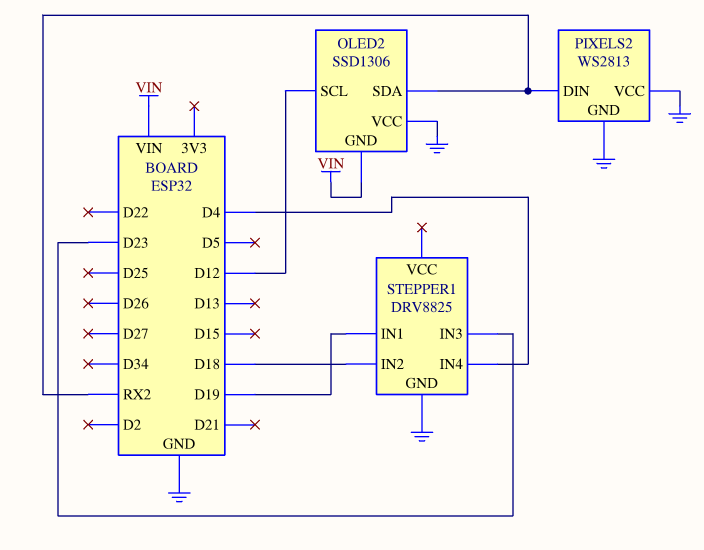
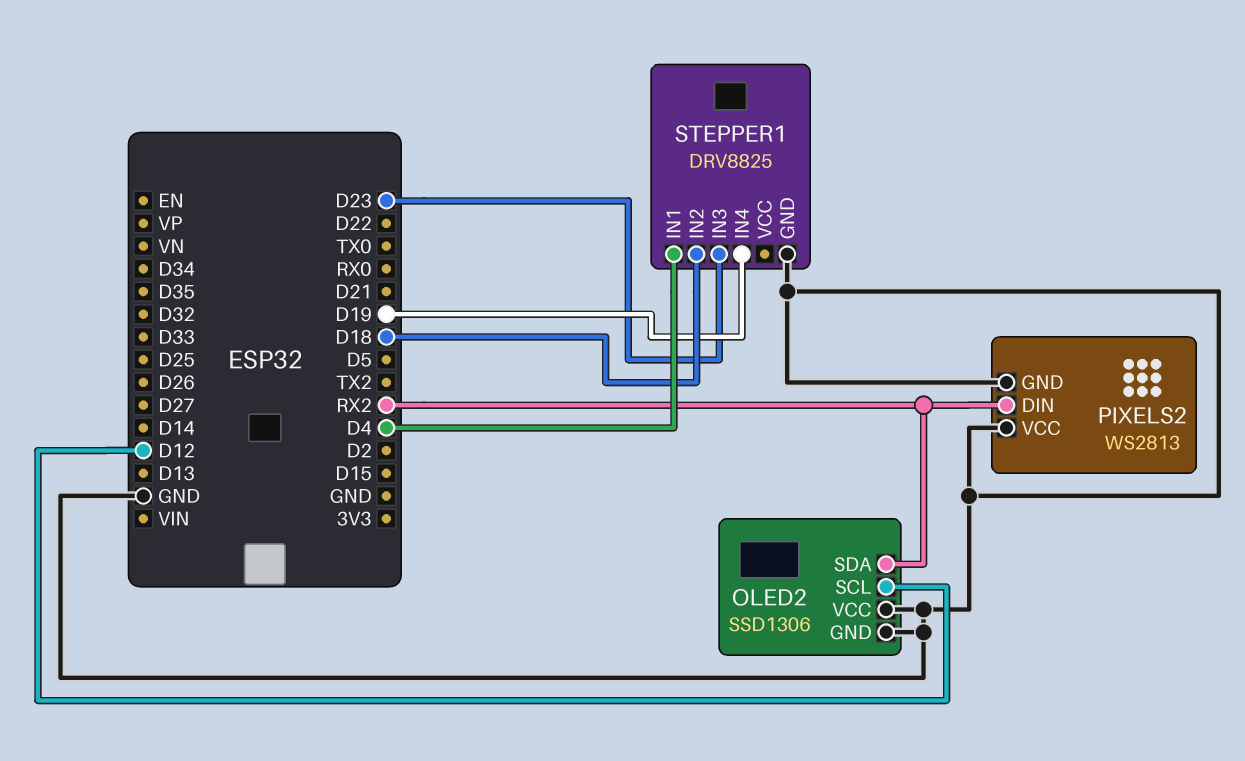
OLED2 pin GND: VIN -> GND
STEPPER1 pin IN1: D19 -> D4
STEPPER1 pin IN4: D4 -> D19

